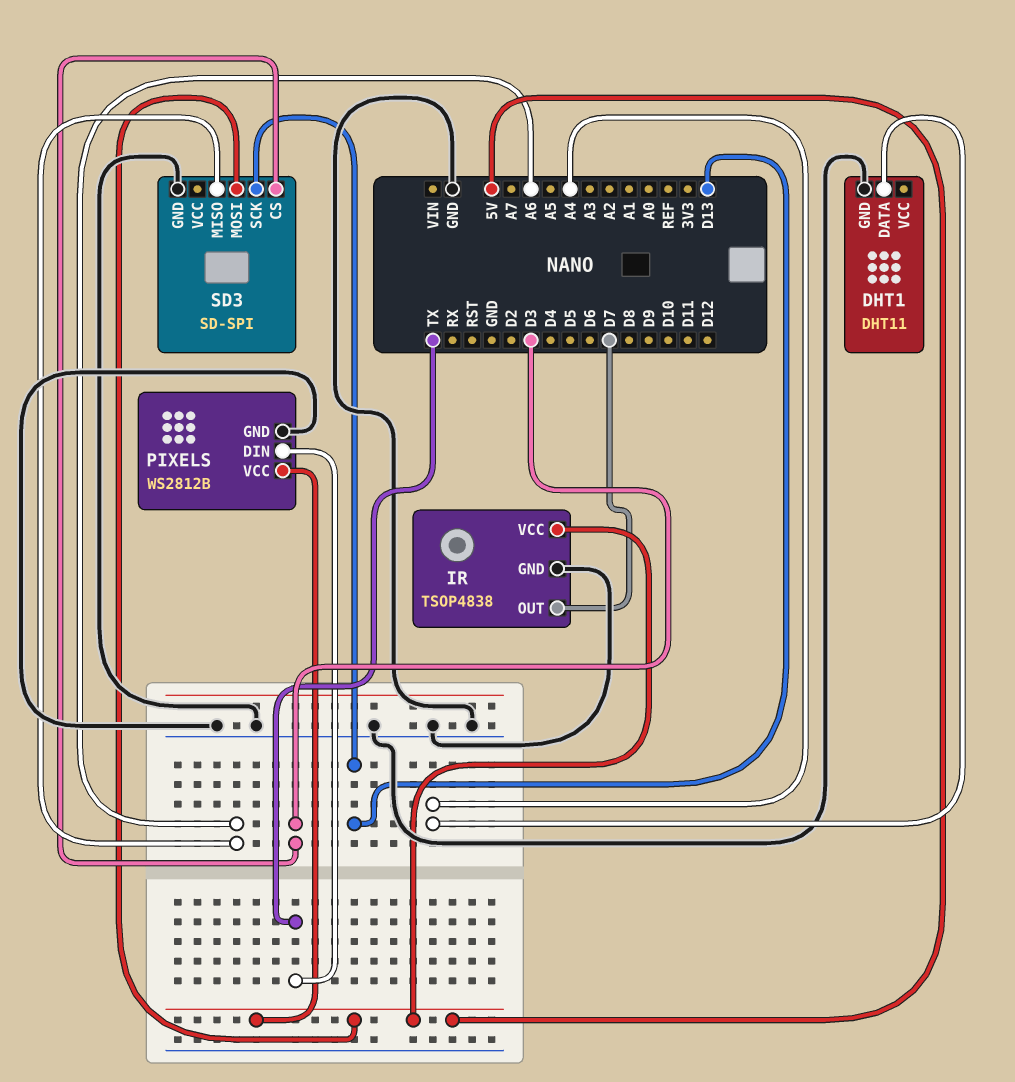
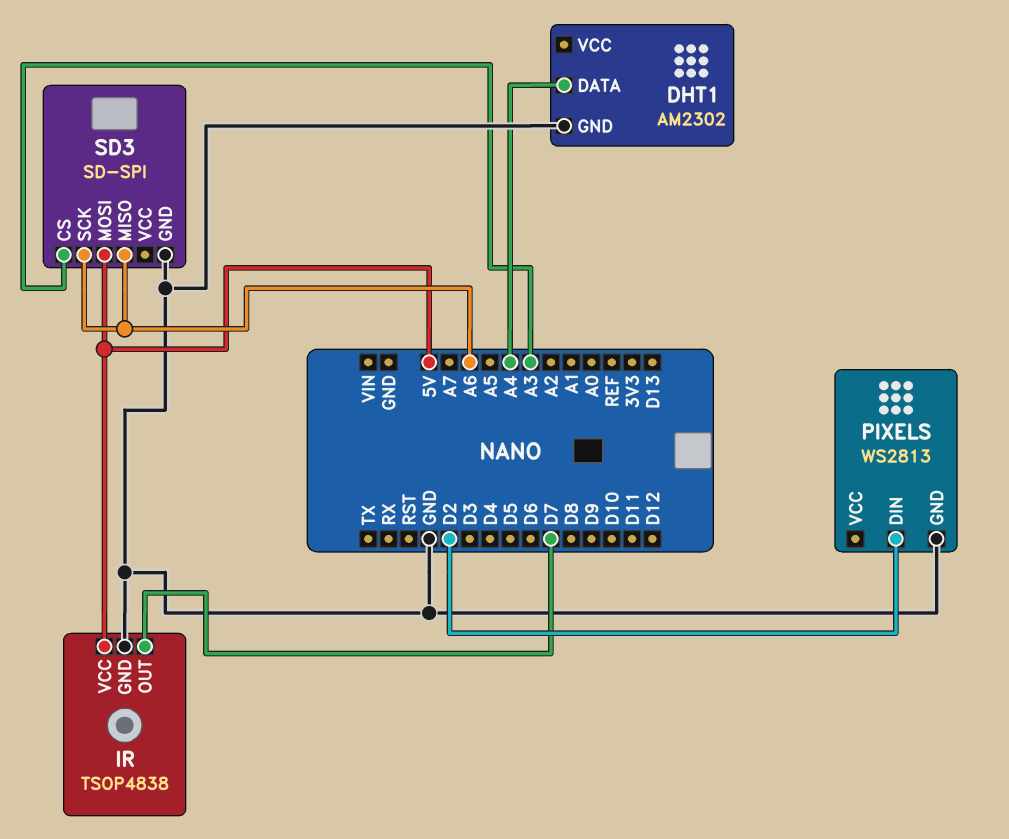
DHT1: DHT11 -> AM2302
PIXELS: WS2812B -> WS2813
PIXELS pin DIN: TX -> D2
PIXELS pin VCC: 5V -> none
SD3 pin CS: D3 -> A3
SD3 pin SCK: D13 -> A6

